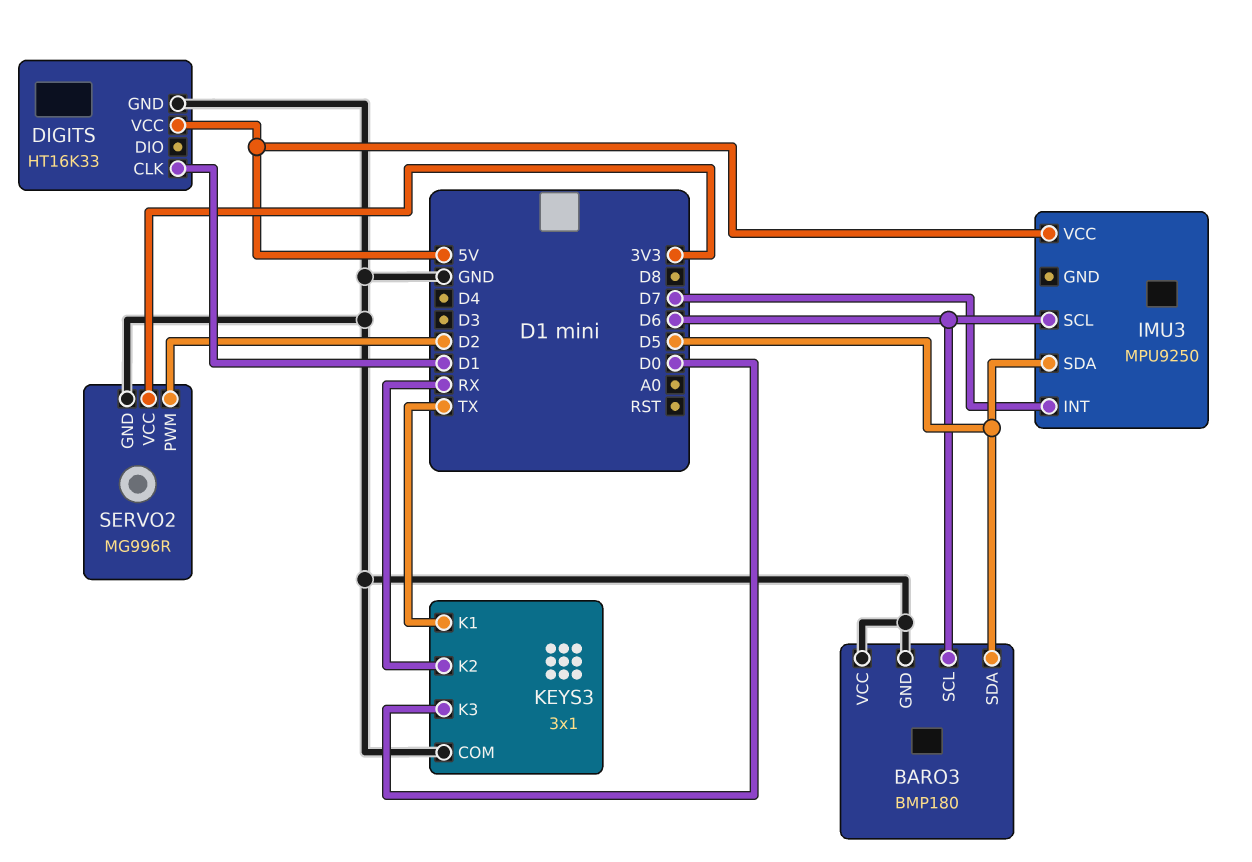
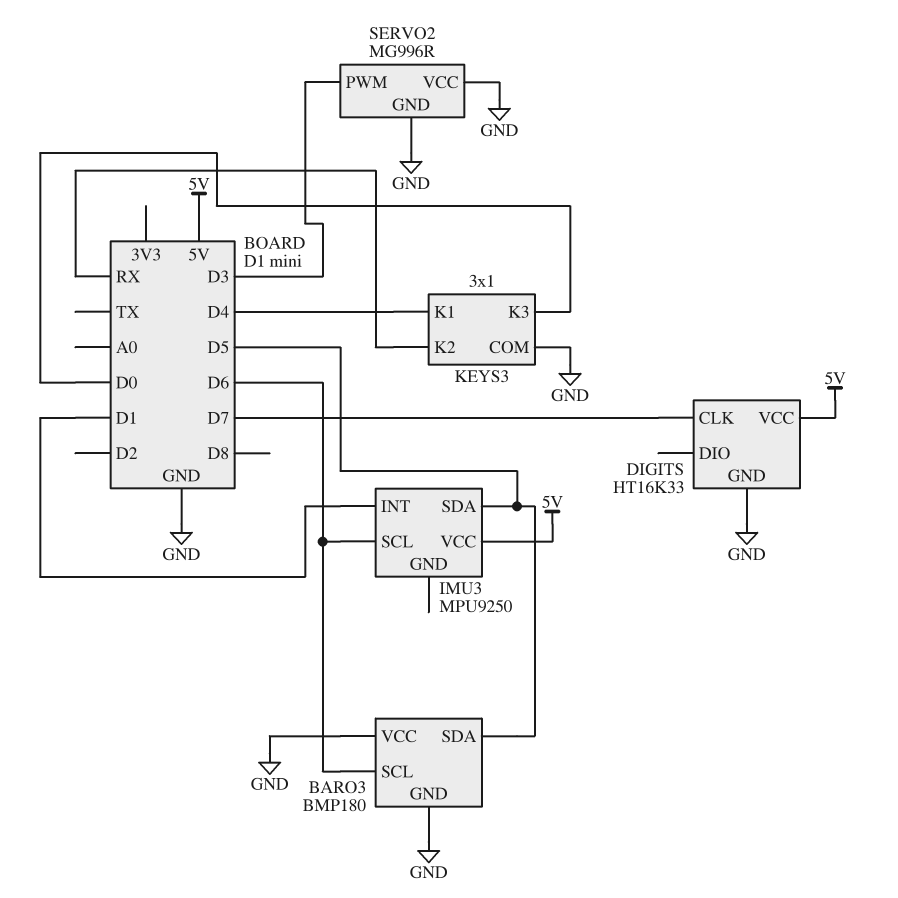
DIGITS pin CLK: D1 -> D7
IMU3 pin INT: D7 -> D1
KEYS3 pin K1: TX -> D4
SERVO2 pin PWM: D2 -> D3
SERVO2 pin VCC: 3V3 -> GND

